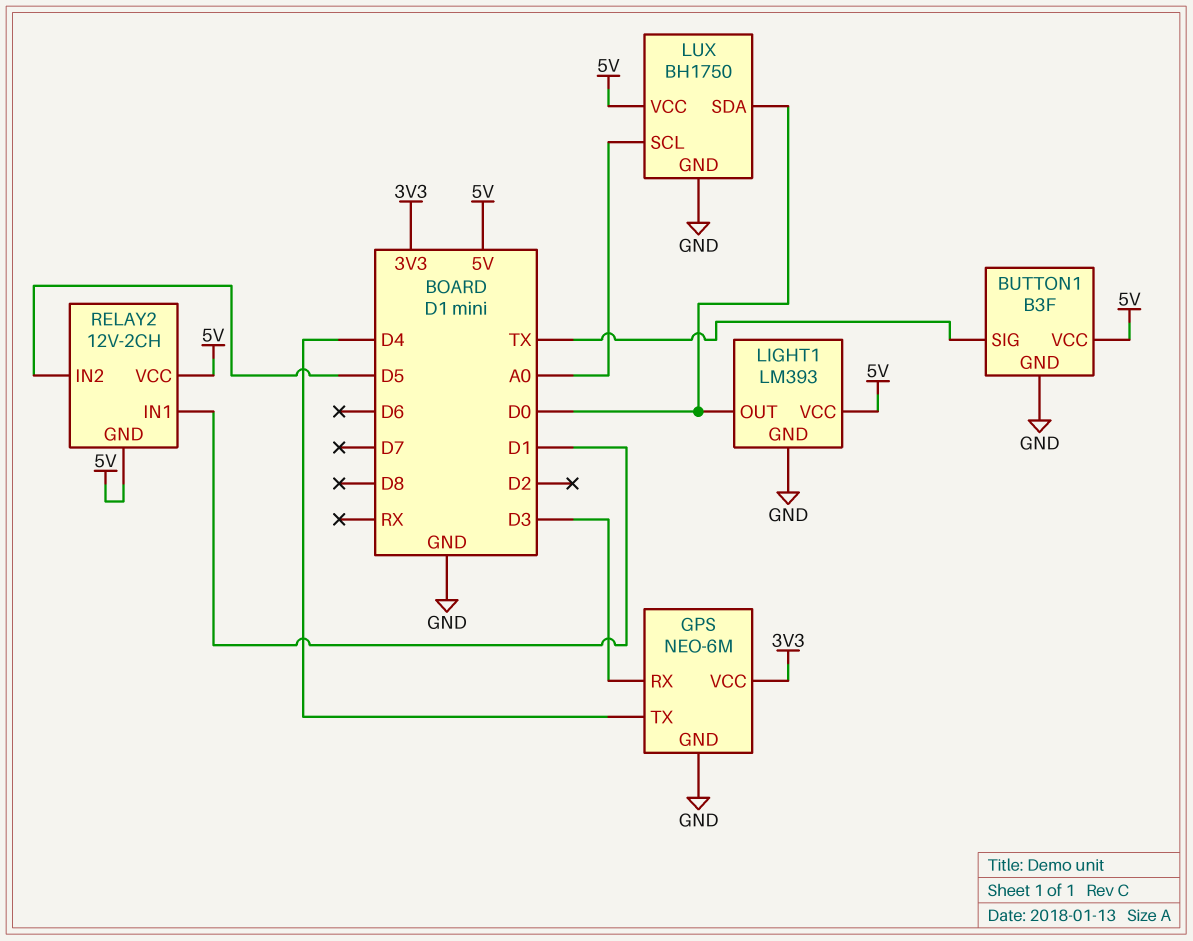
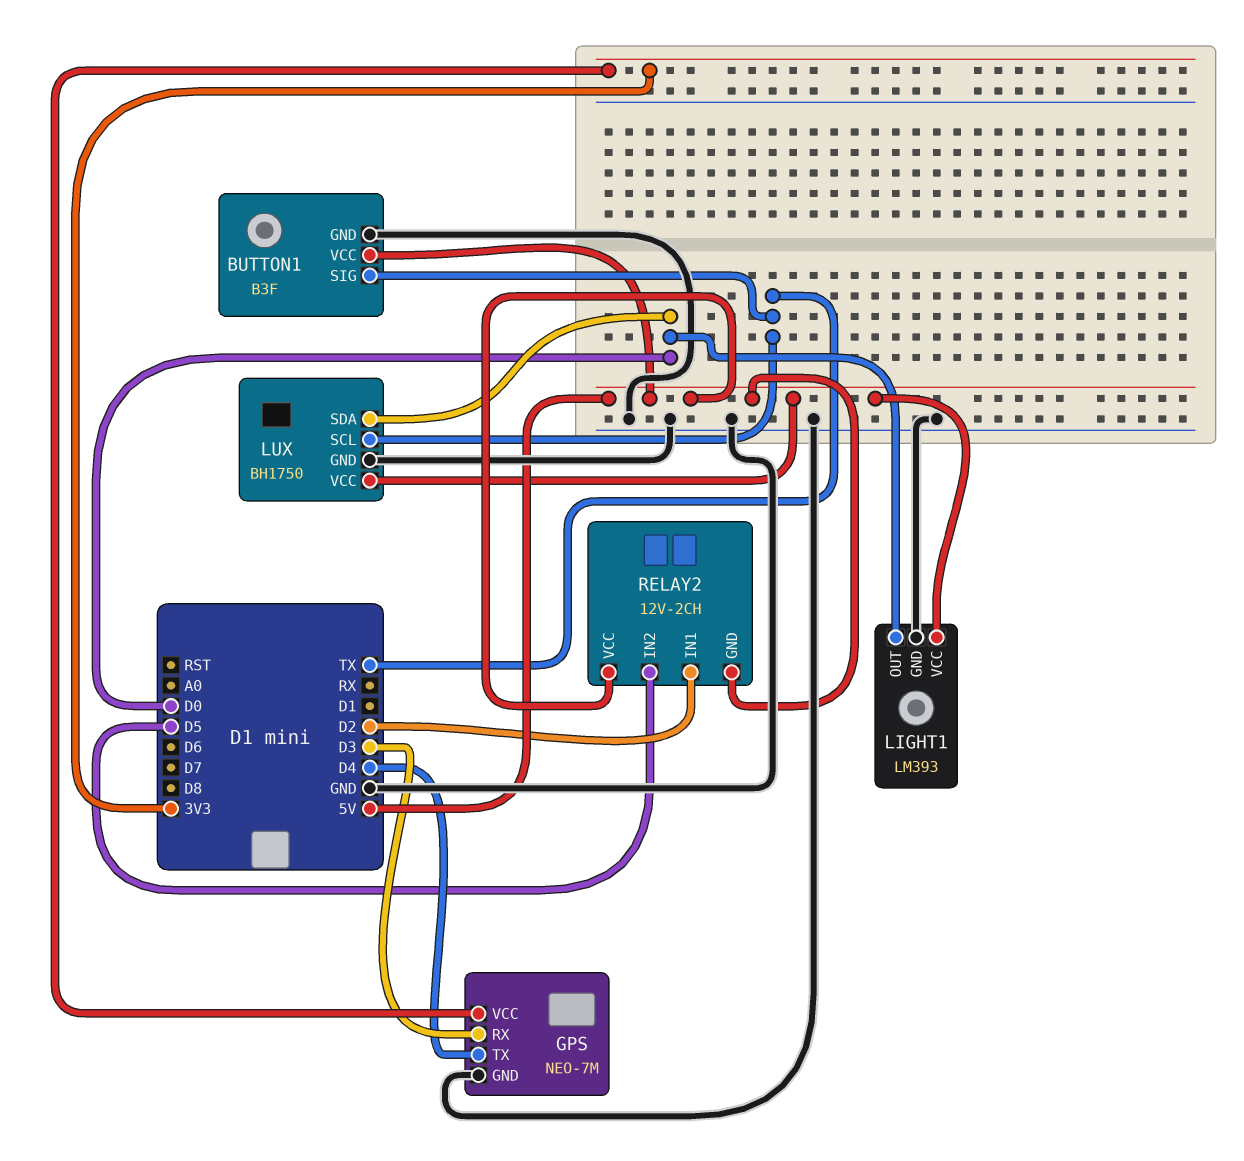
GPS: NEO-6M -> NEO-7M
LUX pin SCL: A0 -> TX
RELAY2 pin IN1: D1 -> D2

